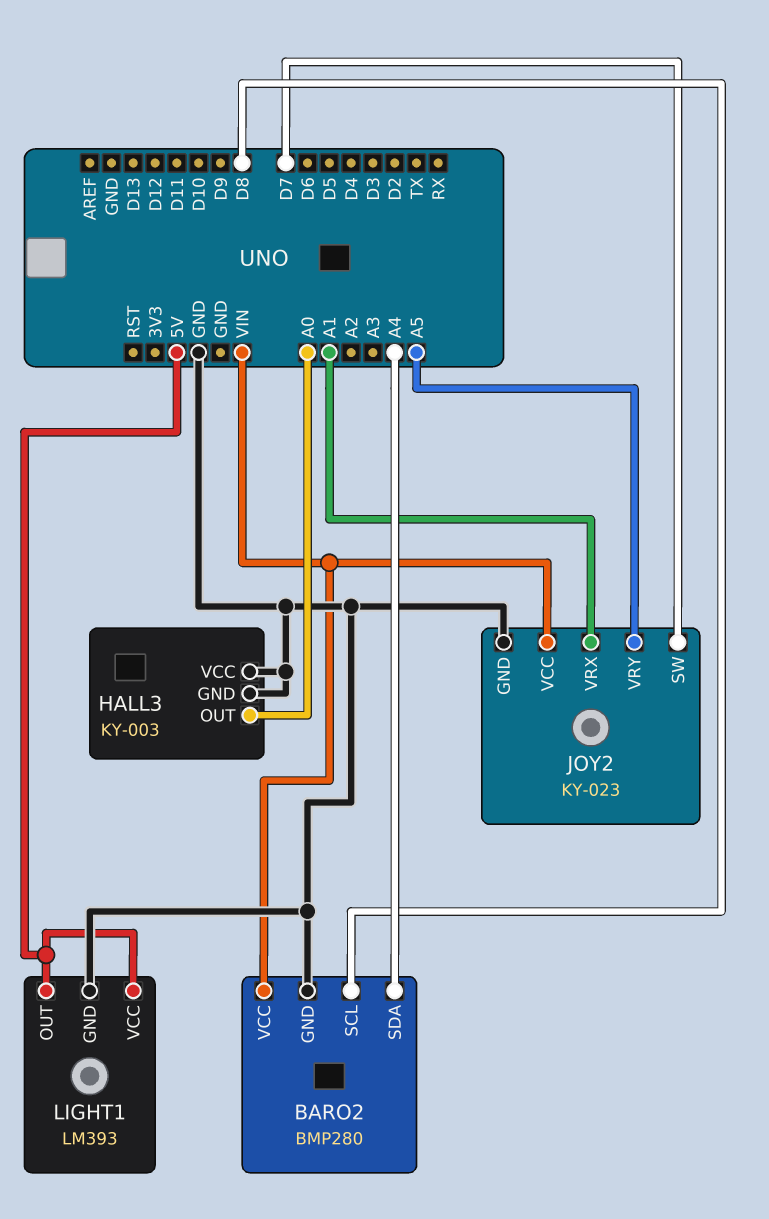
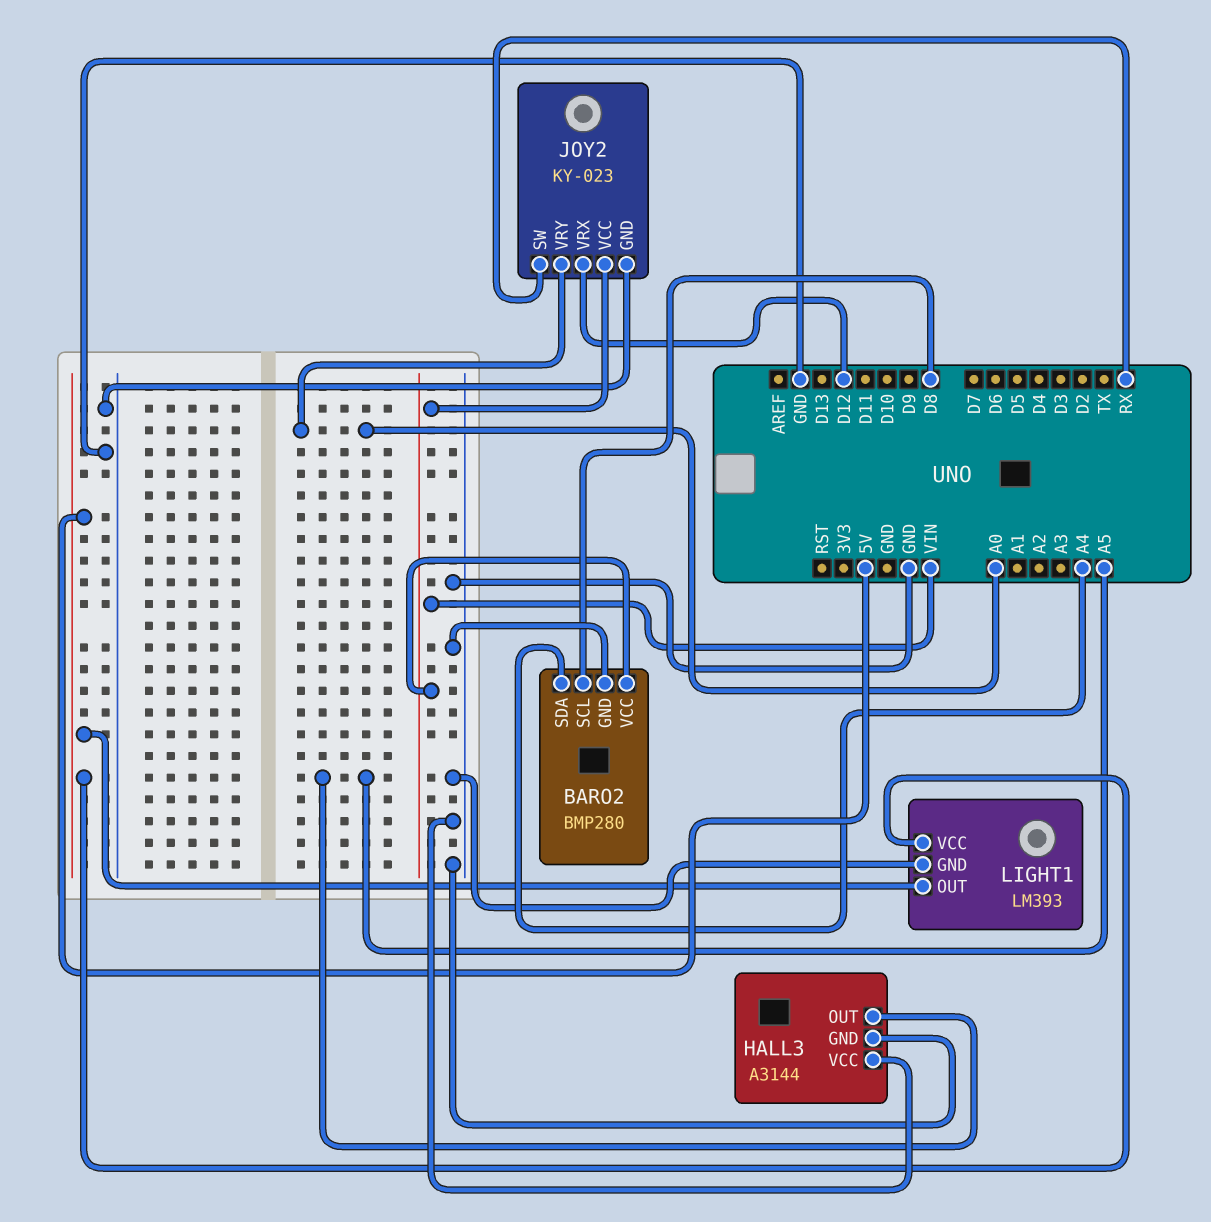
HALL3: KY-003 -> A3144
HALL3 pin OUT: A0 -> A5
JOY2 pin SW: D7 -> RX
JOY2 pin VRX: A1 -> D12
JOY2 pin VRY: A5 -> A0

